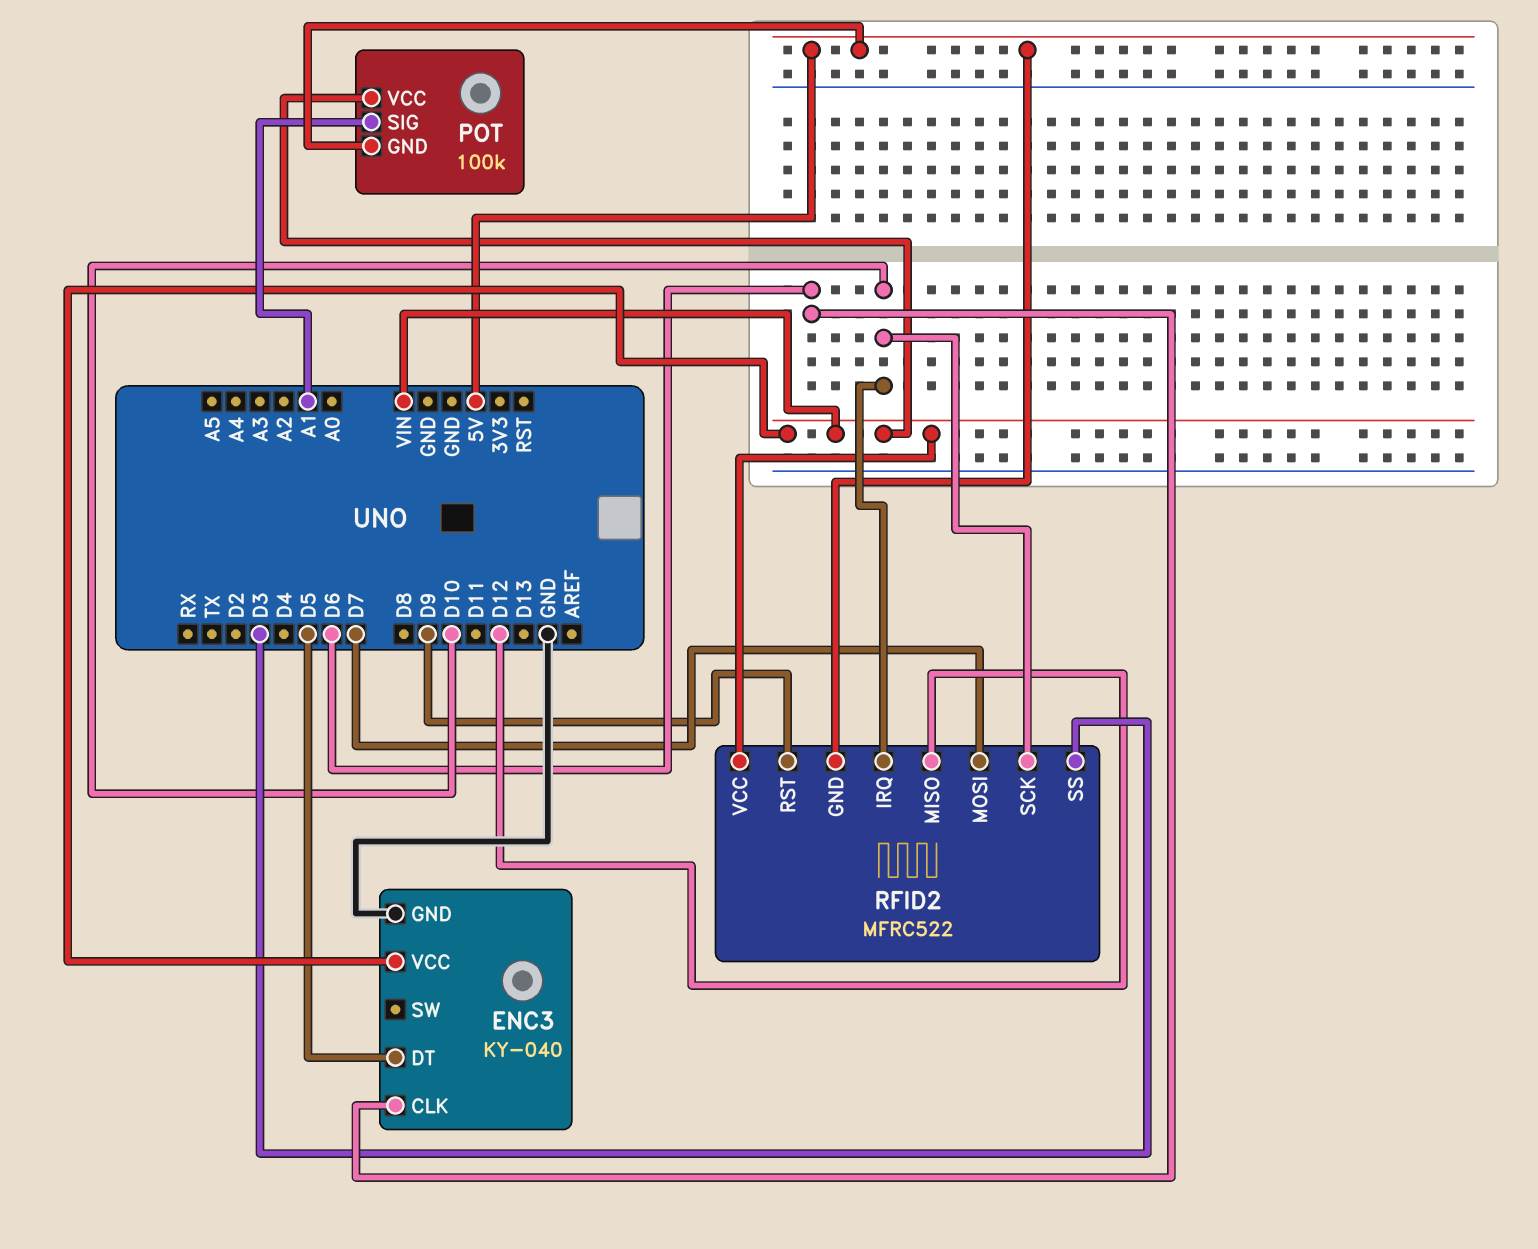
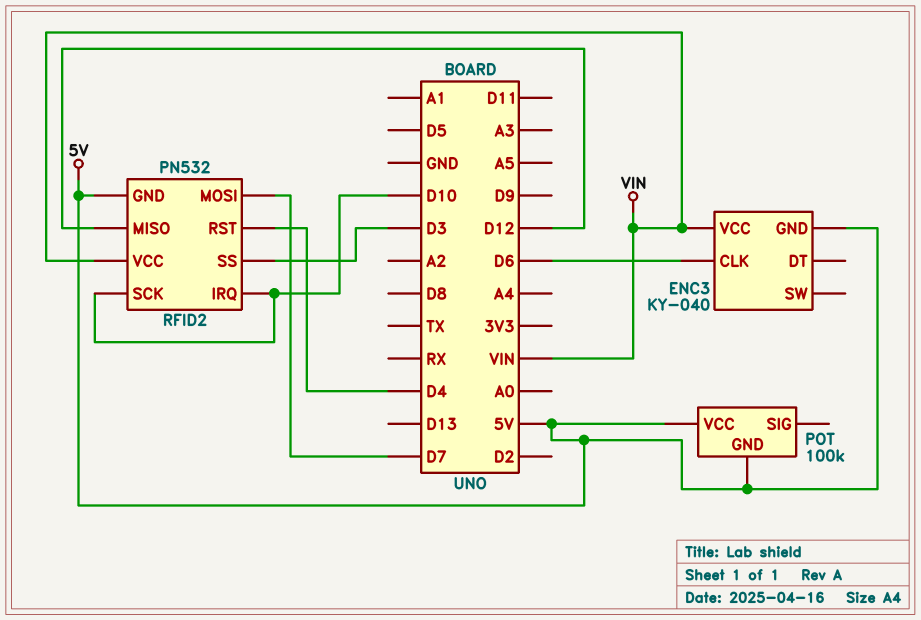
ENC3 pin DT: D5 -> none
ENC3 pin GND: GND -> 5V
POT pin SIG: A1 -> none
POT pin VCC: VIN -> 5V
RFID2: MFRC522 -> PN532
RFID2 pin RST: D9 -> D4

